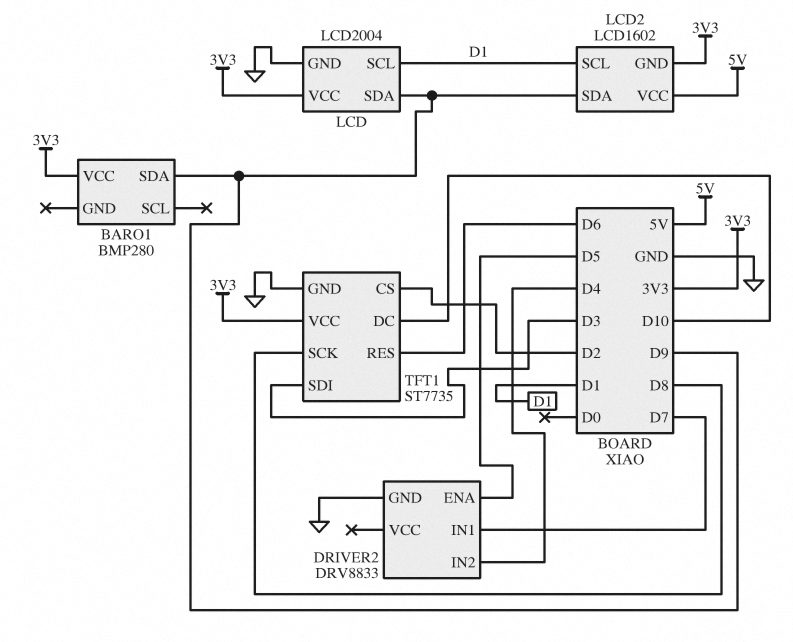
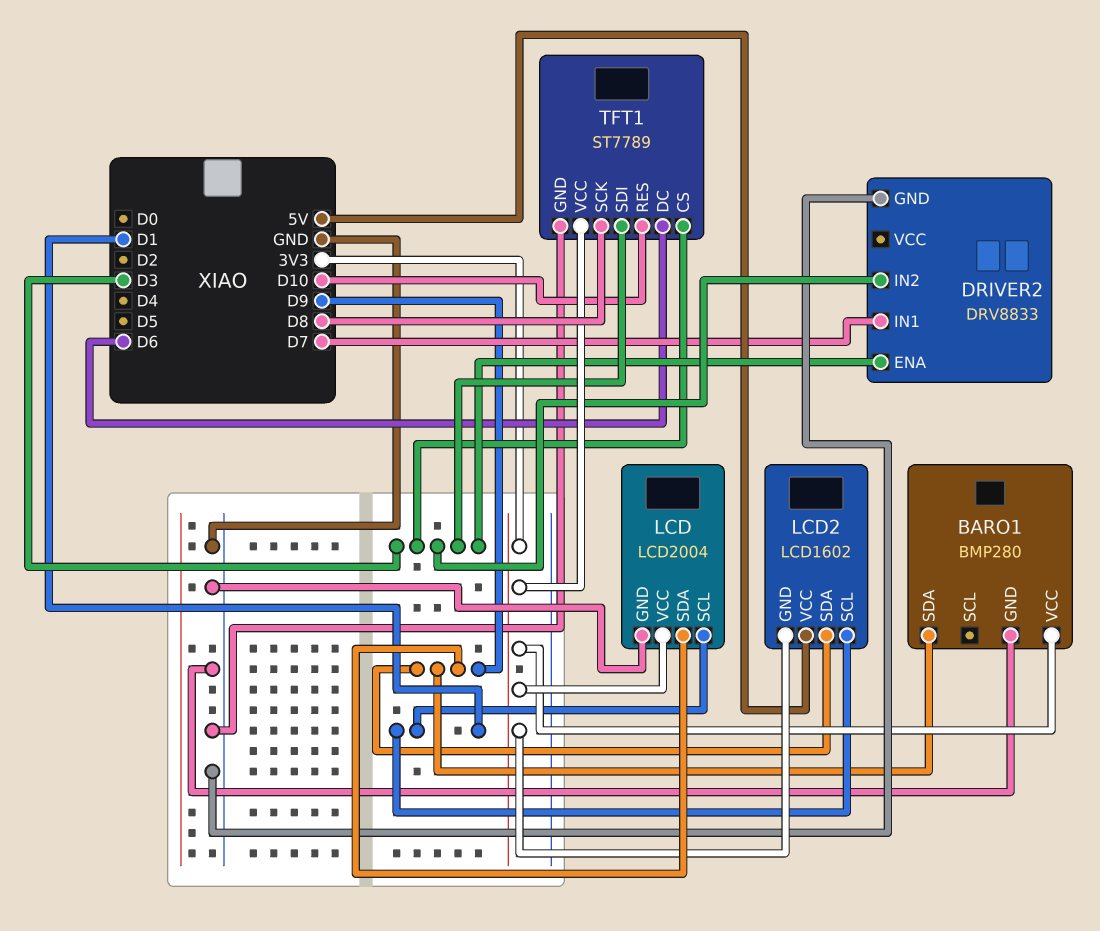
BARO1 pin GND: none -> GND
DRIVER2 pin ENA: D5 -> D3
DRIVER2 pin IN2: D4 -> D3
TFT1: ST7735 -> ST7789
TFT1 pin CS: D2 -> D3
TFT1 pin DC: D10 -> D6
TFT1 pin RES: D6 -> D10

